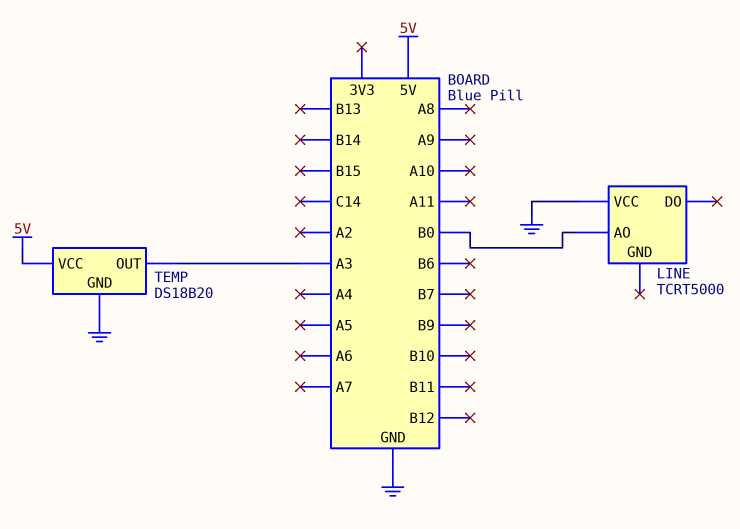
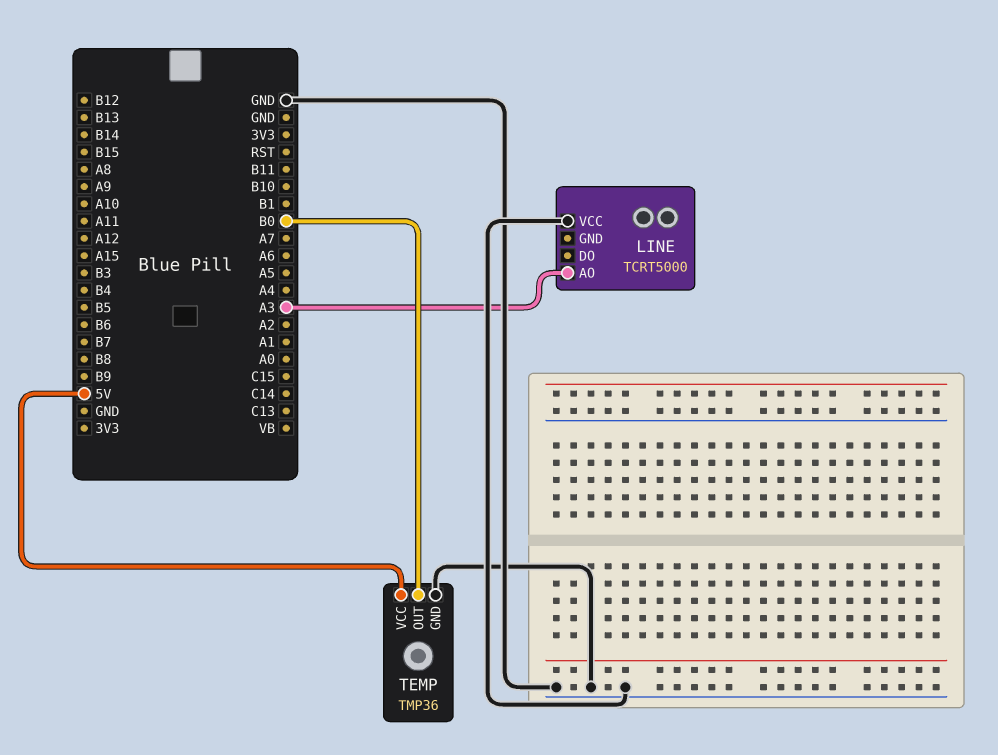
LINE pin AO: B0 -> A3
TEMP: DS18B20 -> TMP36
TEMP pin OUT: A3 -> B0

